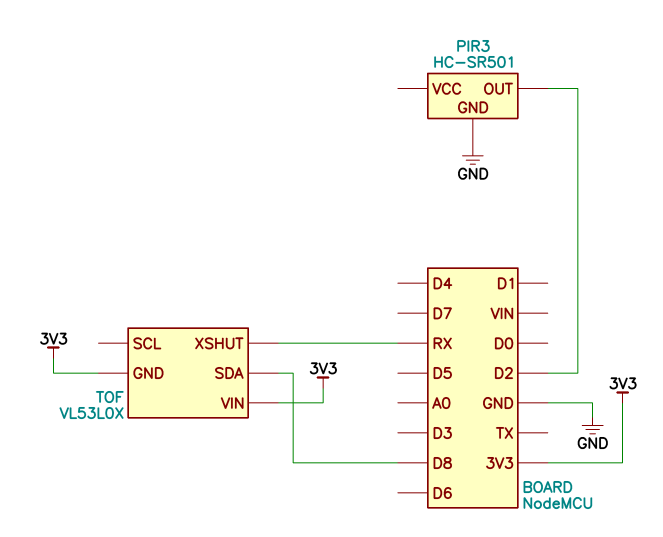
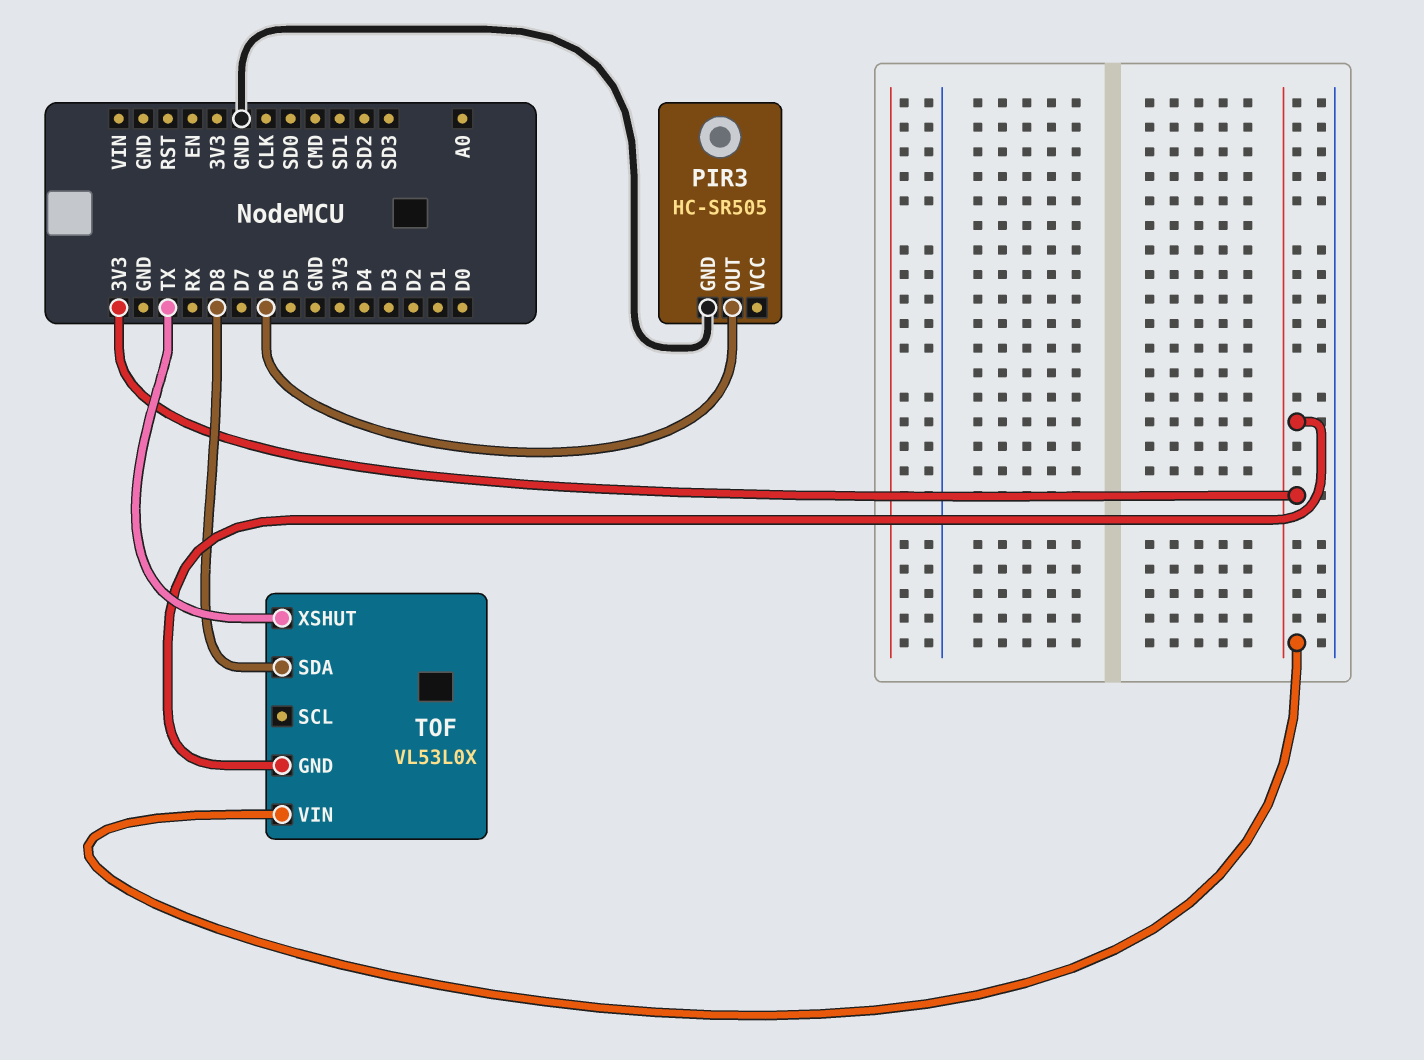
PIR3: HC-SR501 -> HC-SR505
PIR3 pin OUT: D2 -> D6
TOF pin XSHUT: RX -> TX

